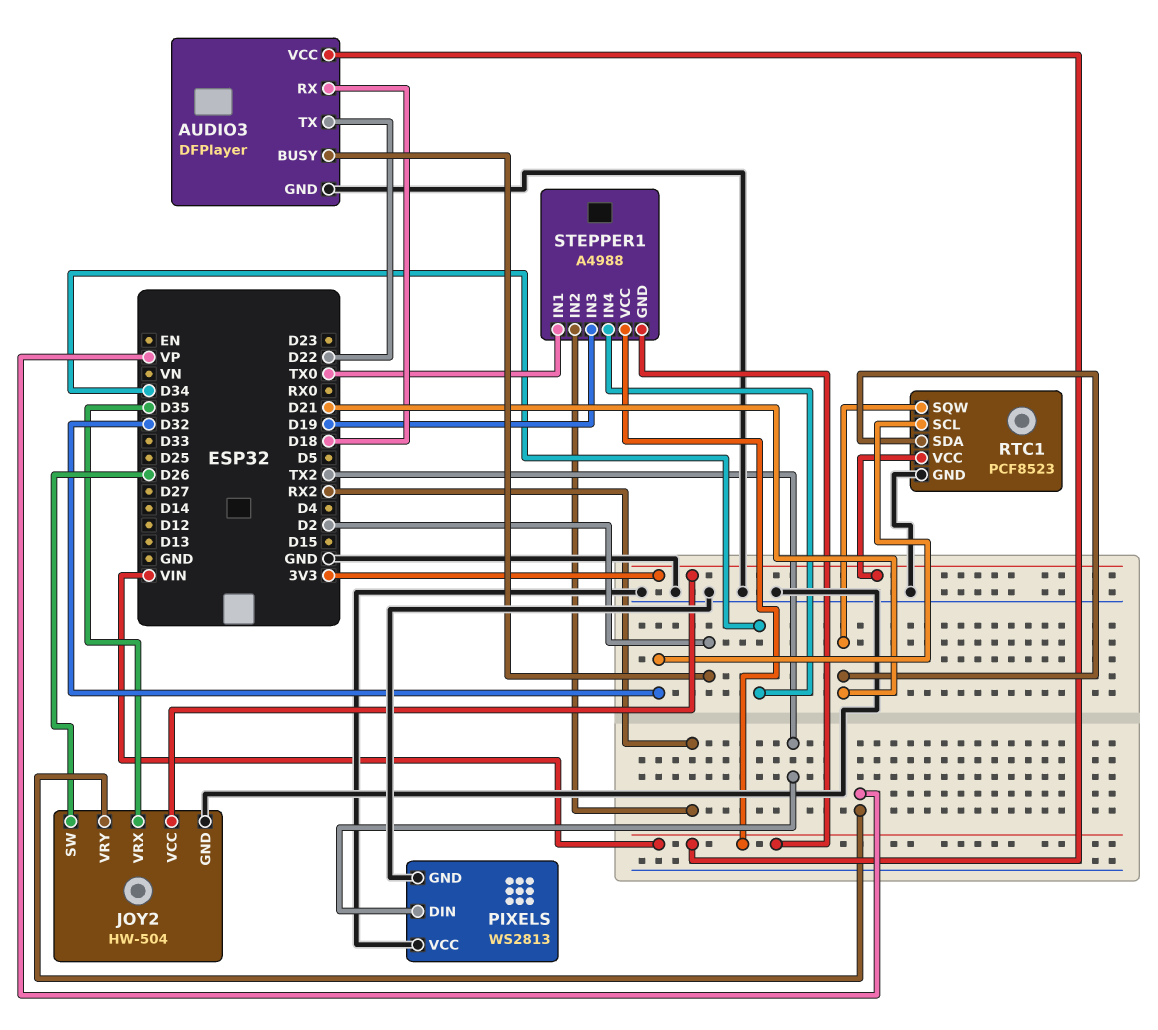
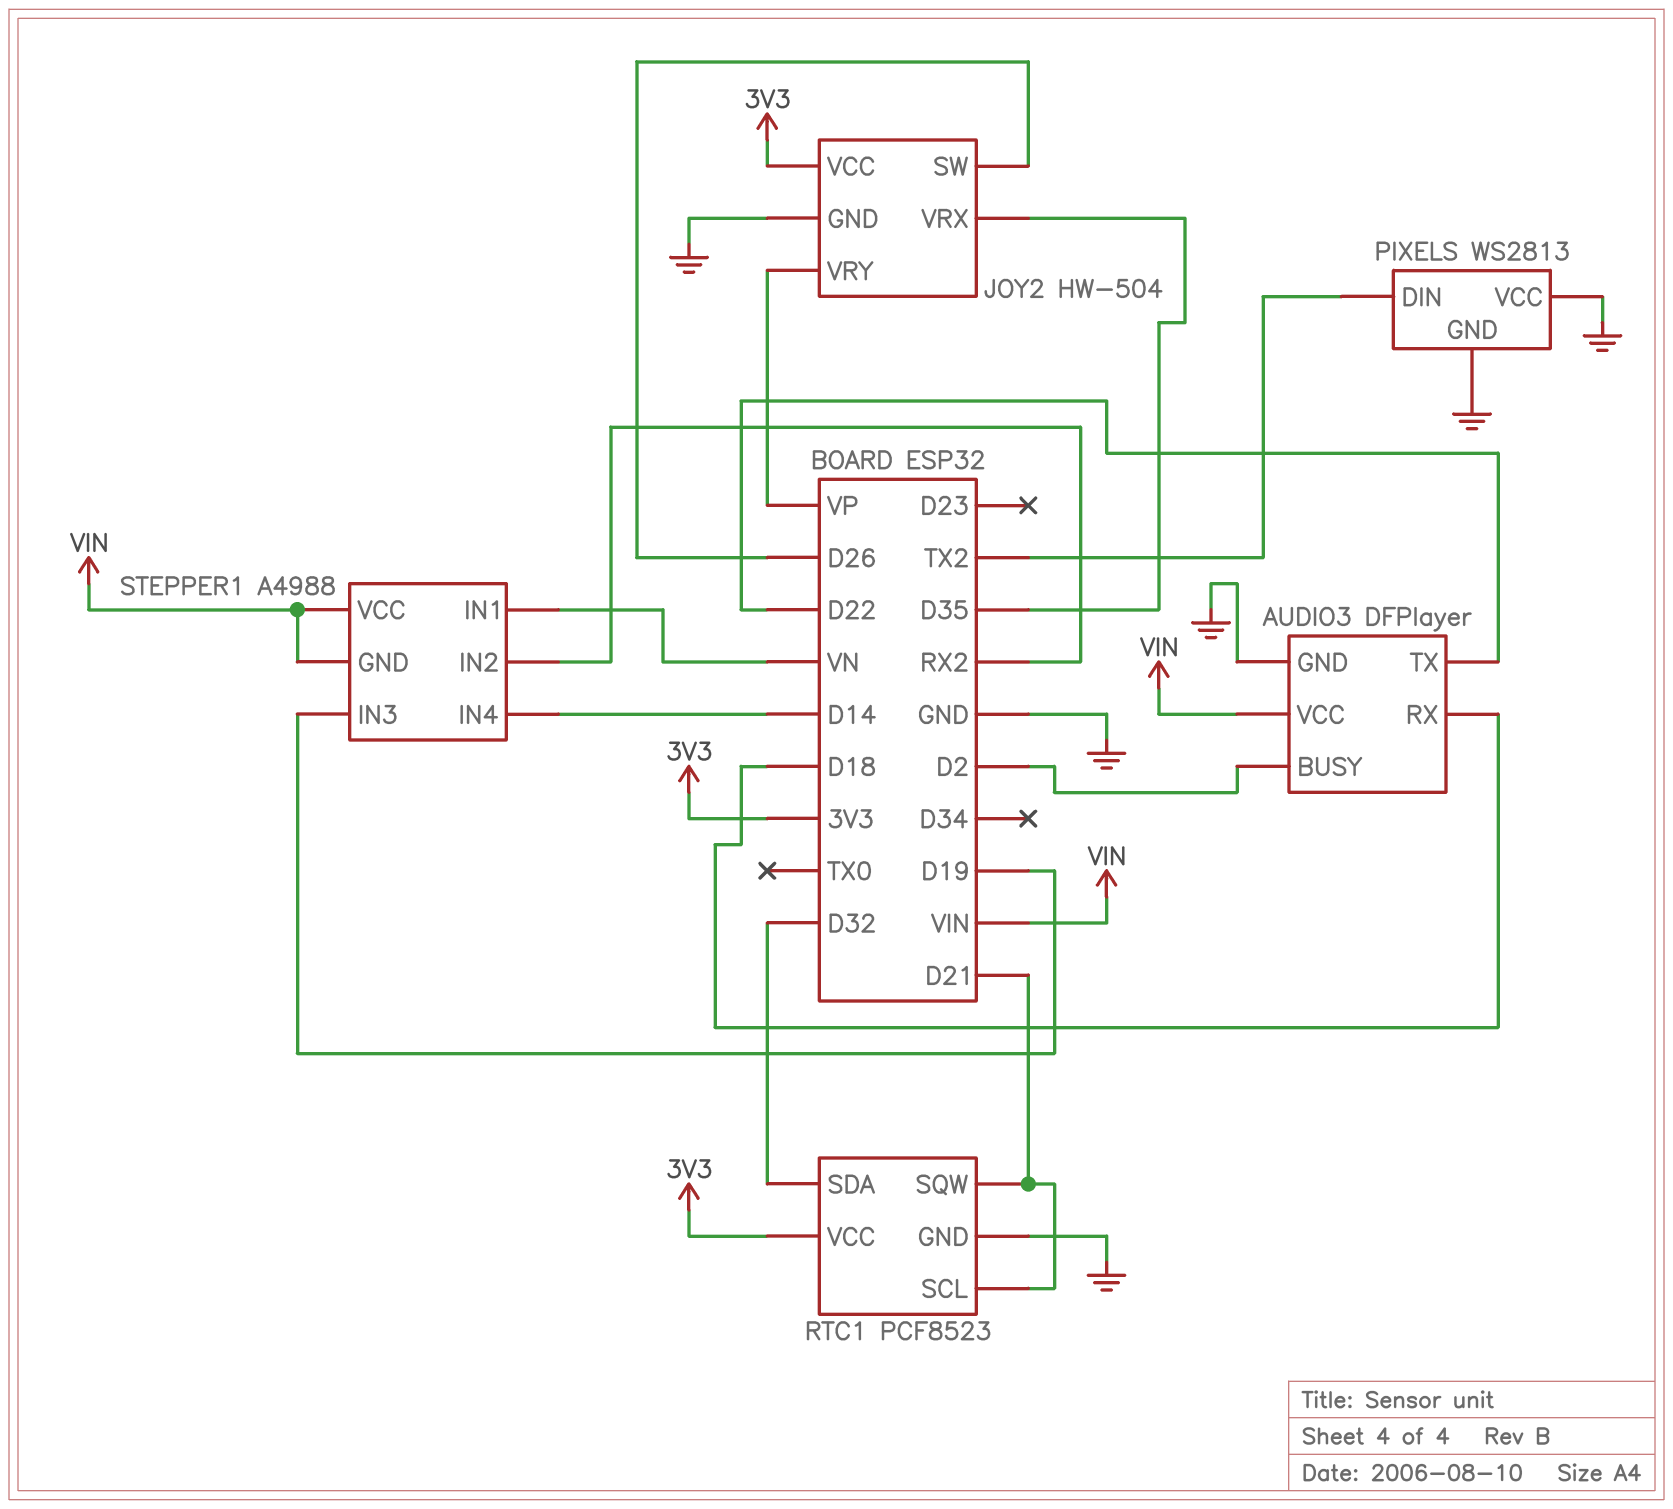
RTC1 pin SCL: D32 -> D21
RTC1 pin SDA: D21 -> D32
STEPPER1 pin IN1: TX0 -> VN
STEPPER1 pin IN4: D34 -> D14

